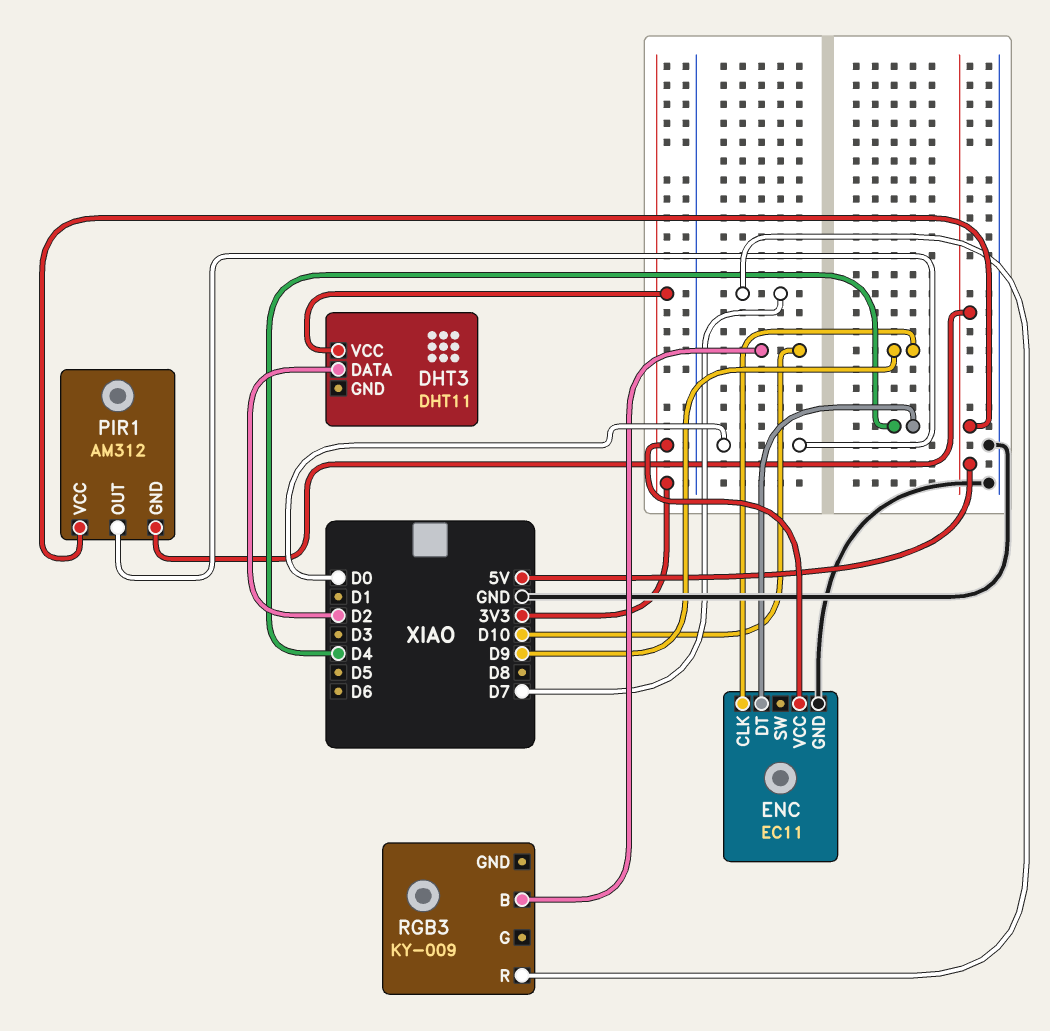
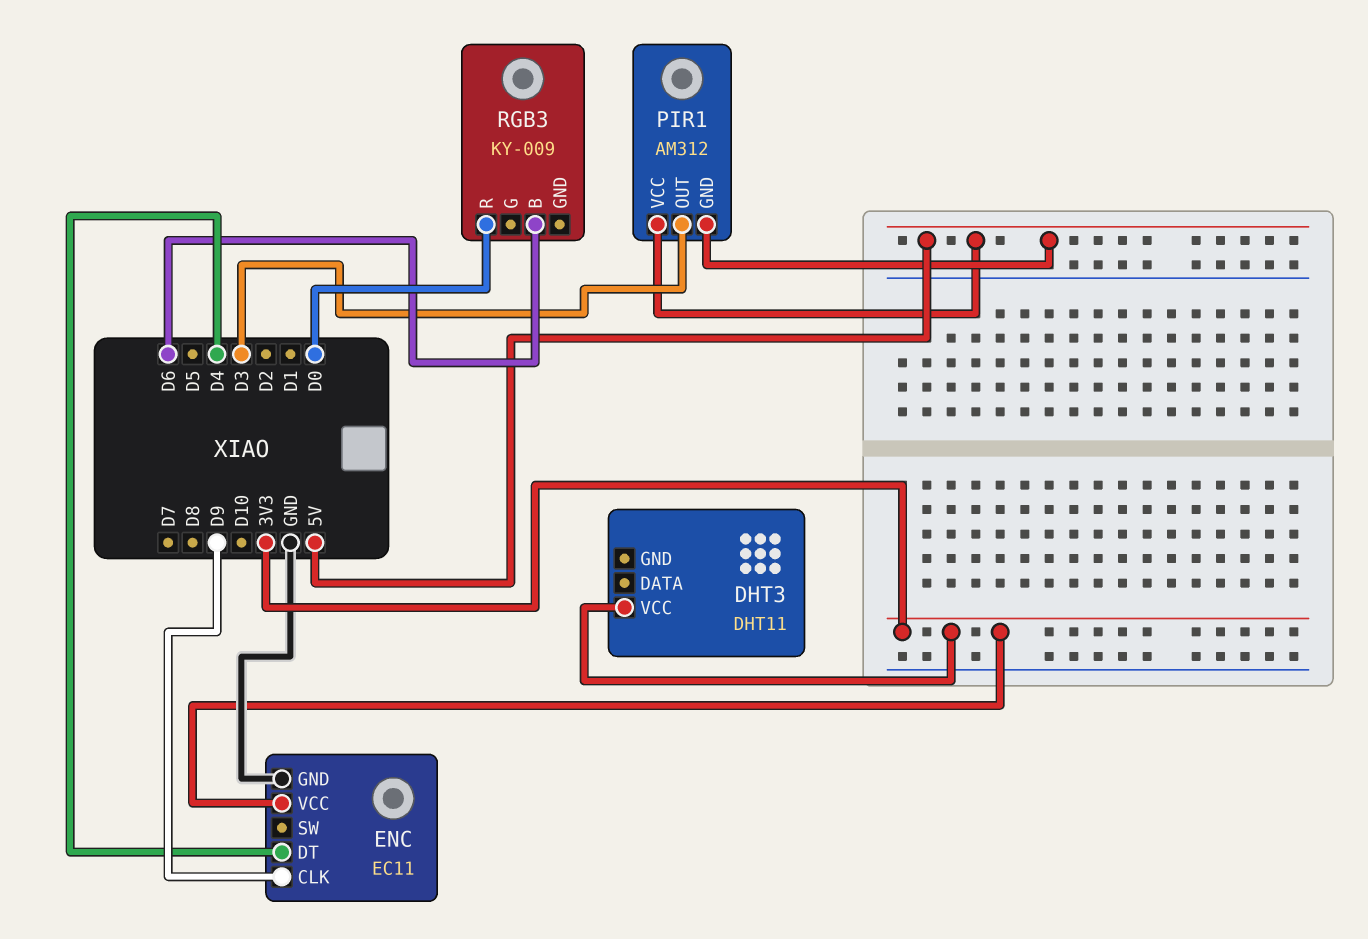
DHT3 pin DATA: D2 -> none
PIR1 pin OUT: D0 -> D3
RGB3 pin B: D10 -> D6
RGB3 pin R: D7 -> D0

